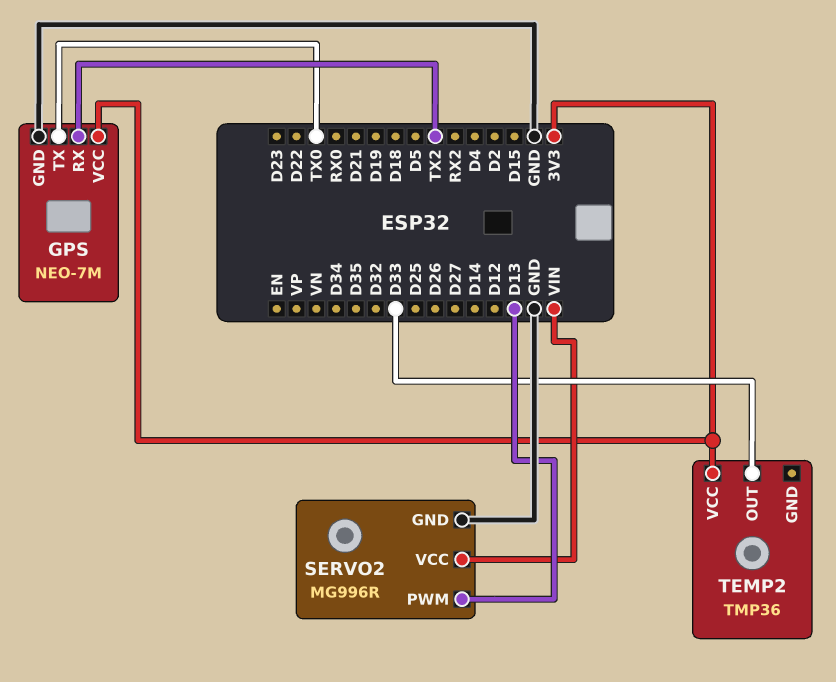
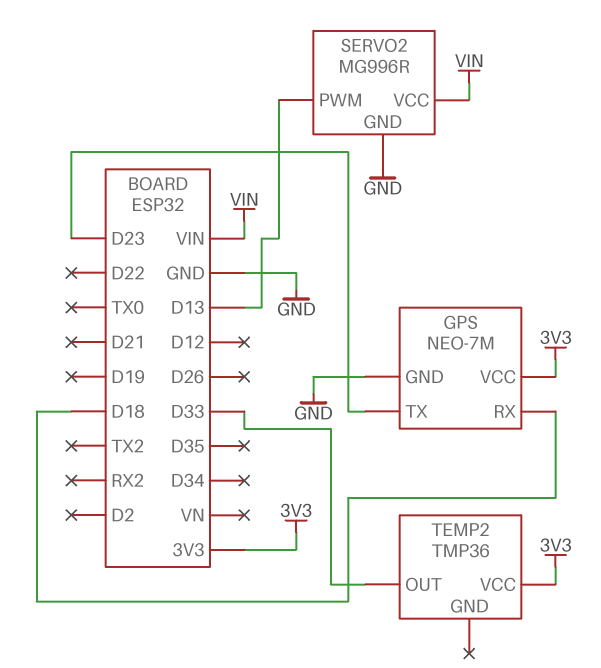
GPS pin RX: TX2 -> D18
GPS pin TX: TX0 -> D23

